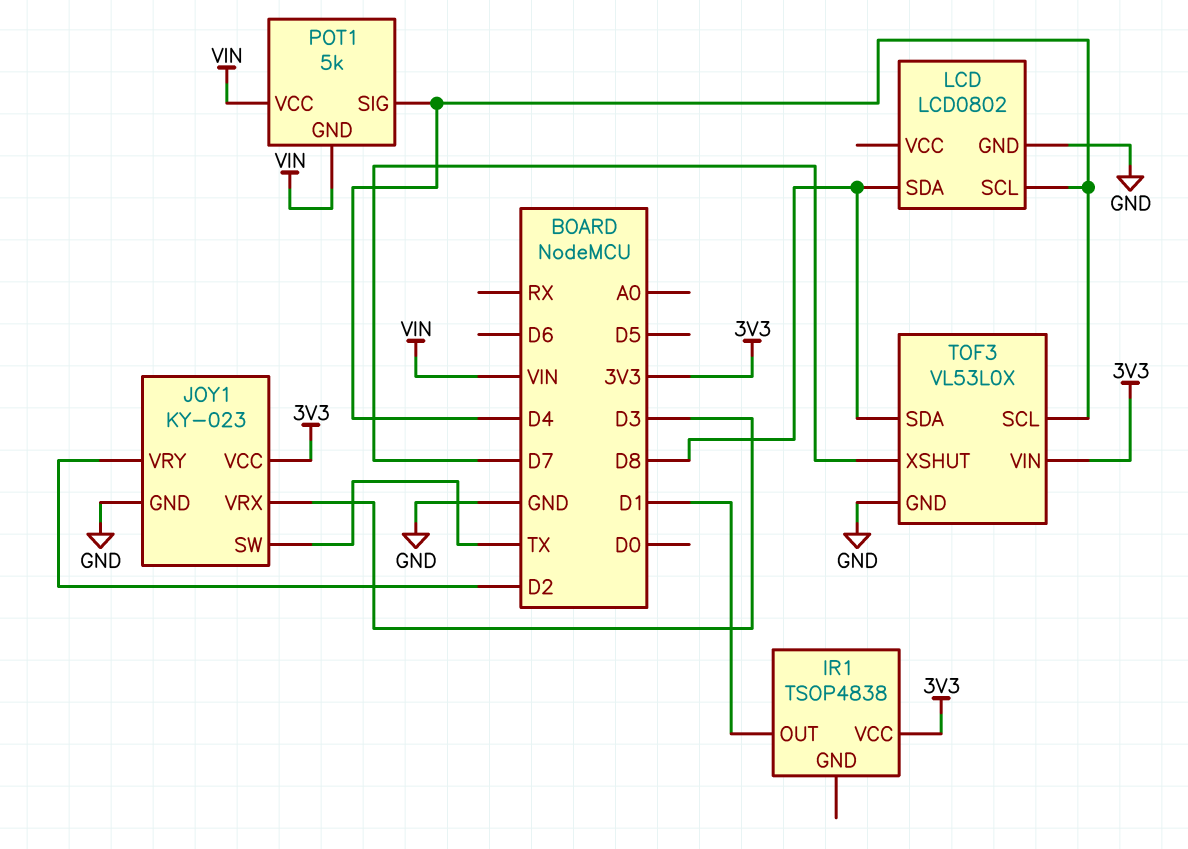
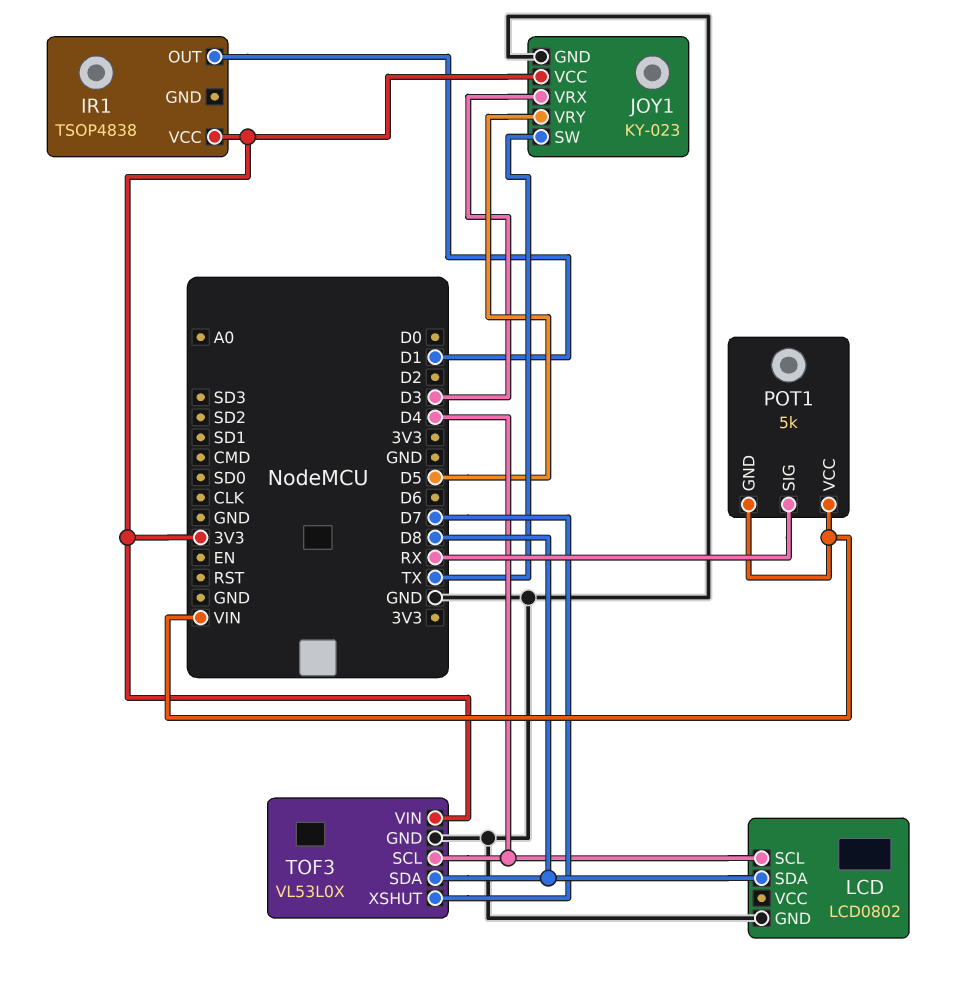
JOY1 pin VRY: D2 -> D5
POT1 pin SIG: D4 -> RX

